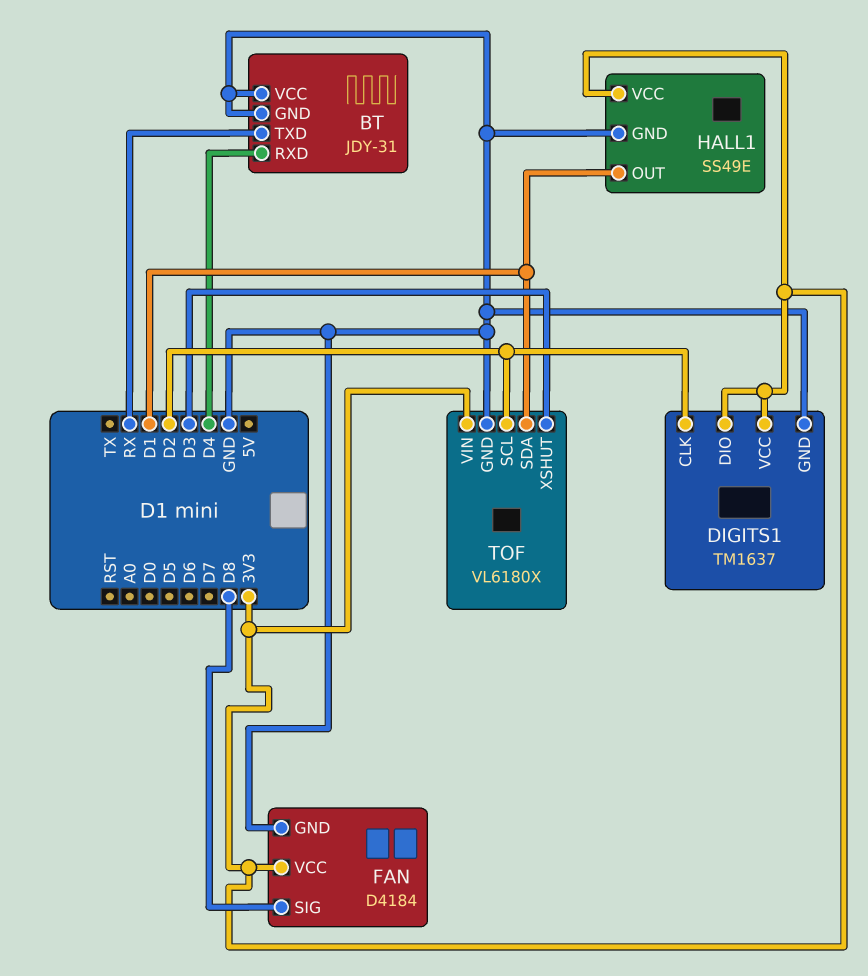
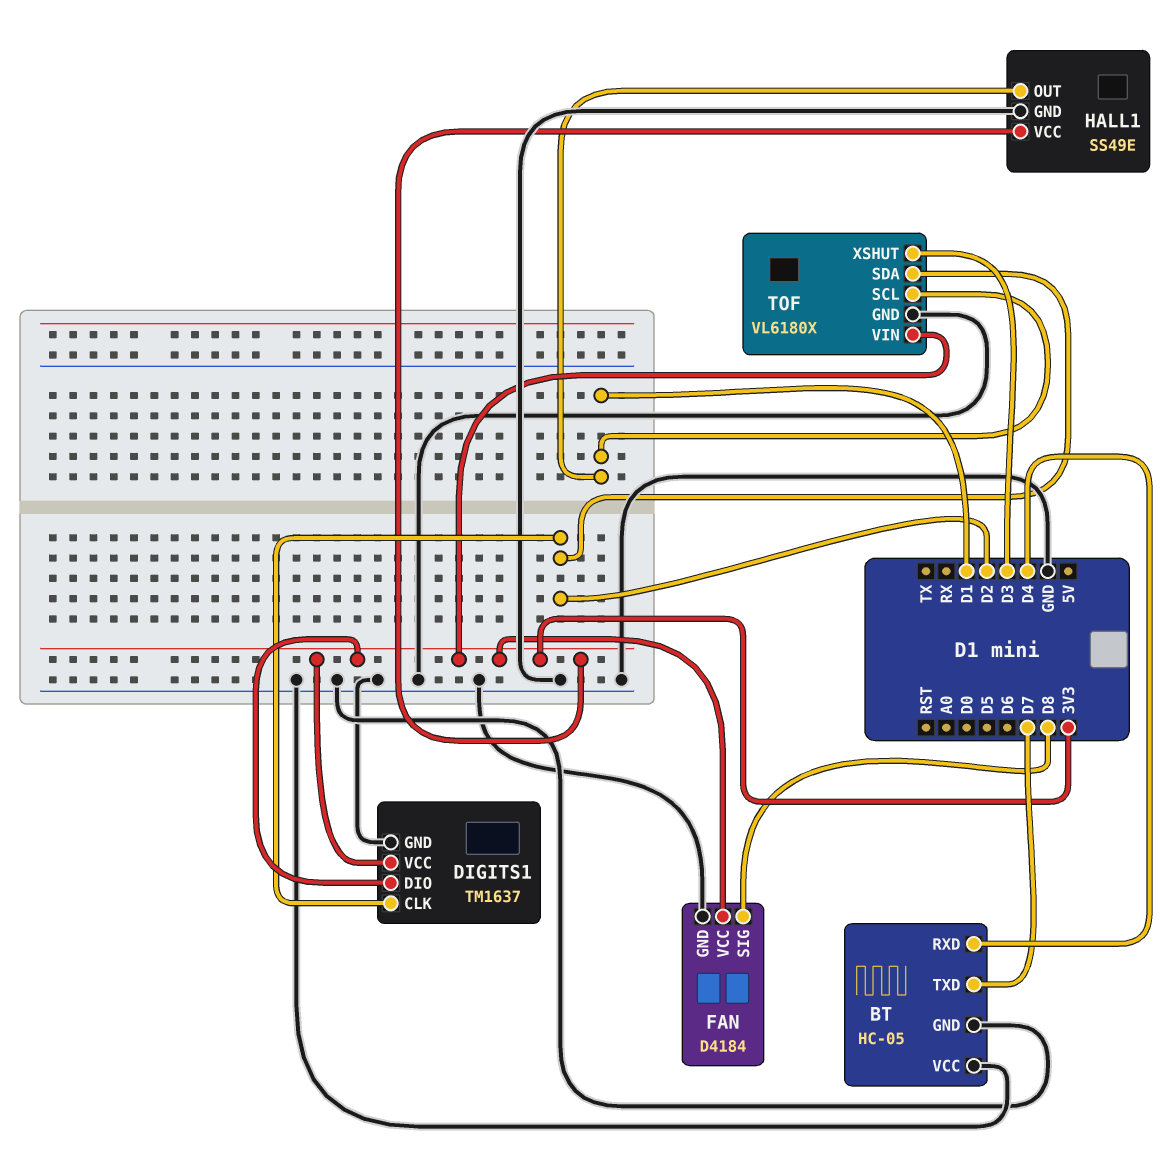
BT: JDY-31 -> HC-05
BT pin TXD: RX -> D7
TOF pin SCL: D2 -> D1
TOF pin SDA: D1 -> D2

